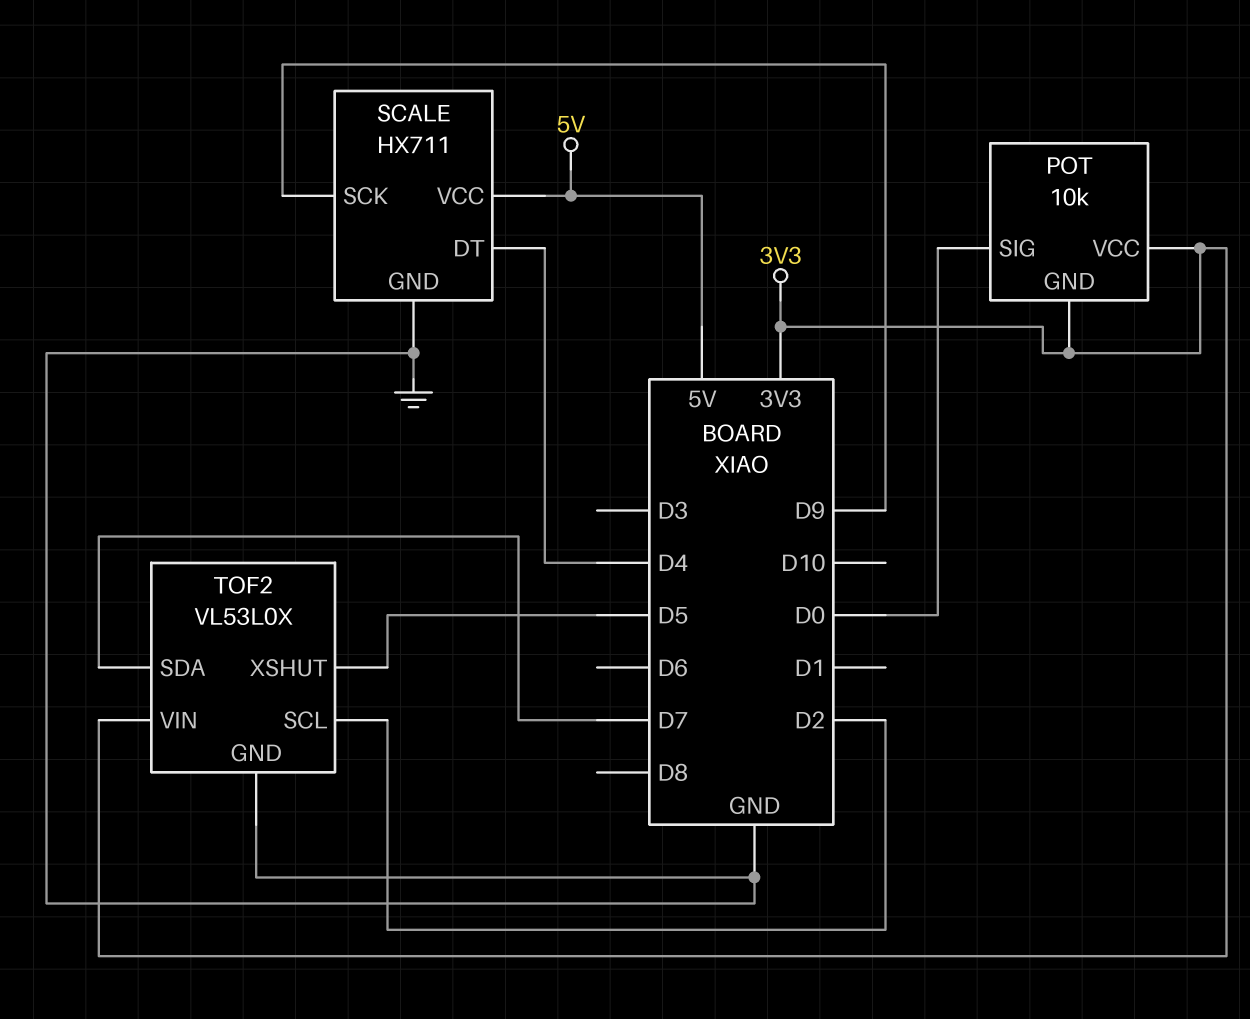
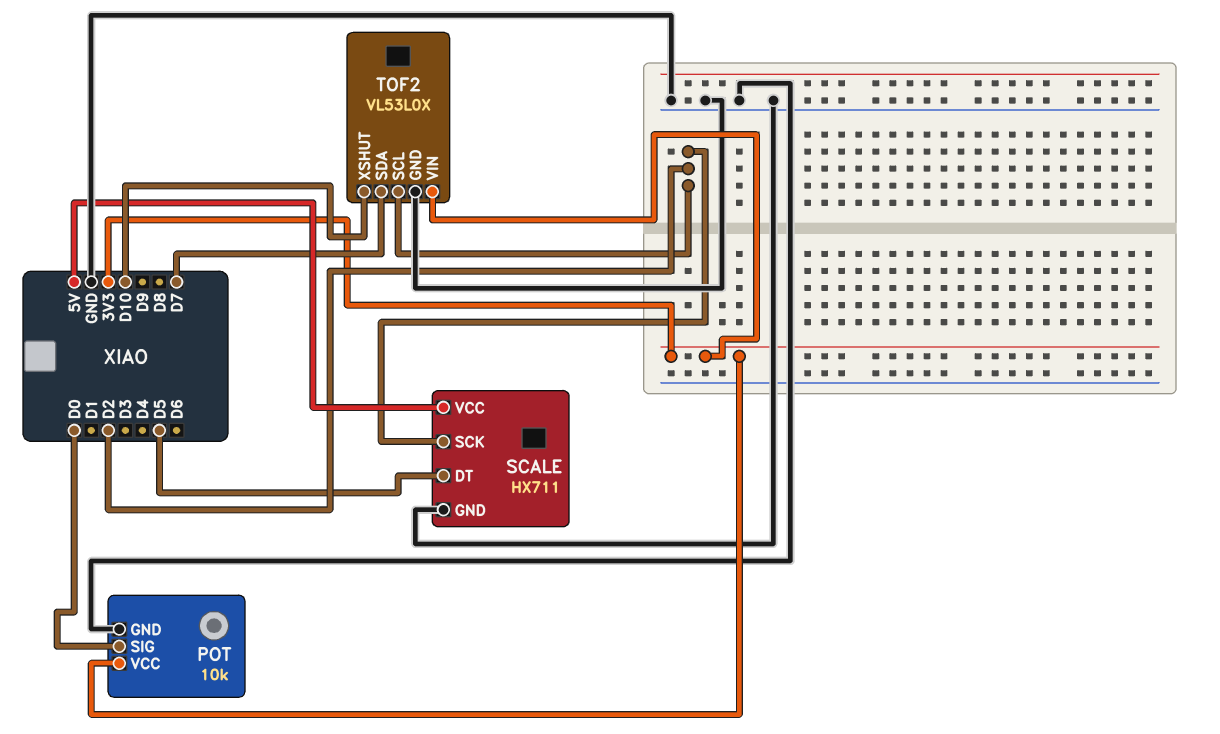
POT pin GND: 3V3 -> GND
SCALE pin DT: D4 -> D5
SCALE pin SCK: D9 -> D2
TOF2 pin XSHUT: D5 -> D10

